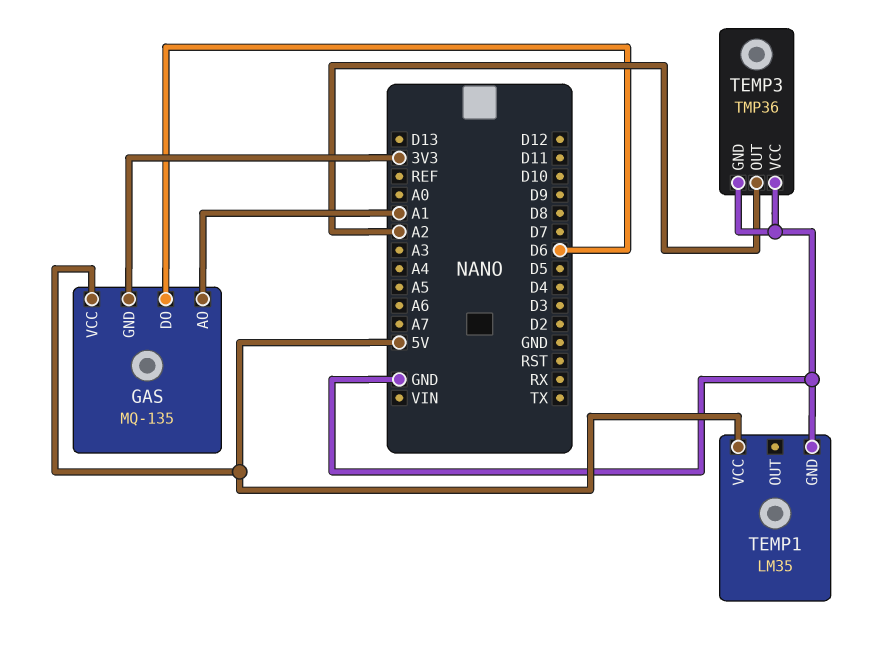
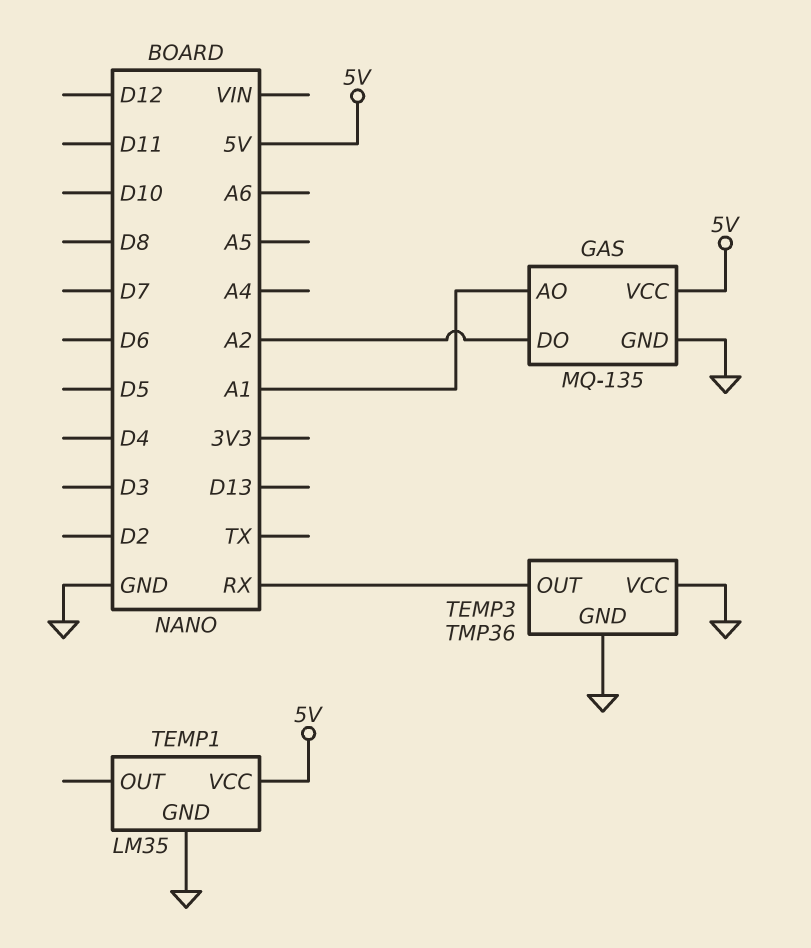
GAS pin DO: D6 -> A2
GAS pin GND: 3V3 -> GND
TEMP3 pin OUT: A2 -> RX

